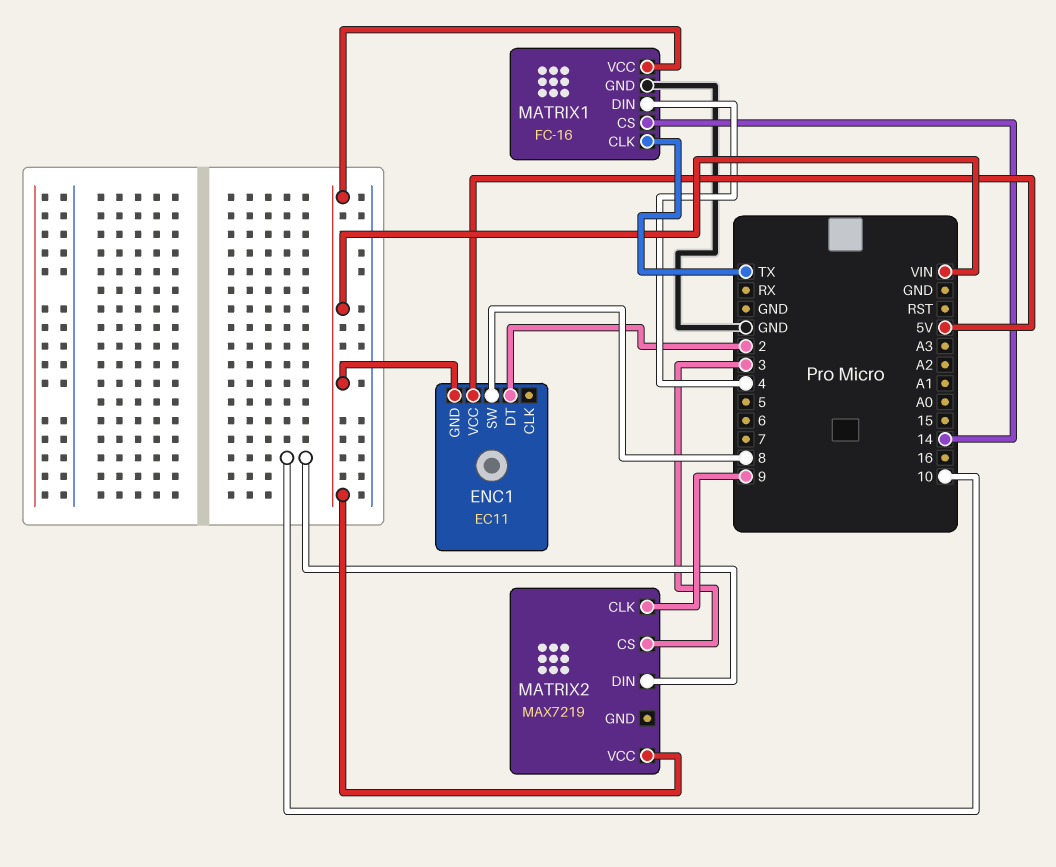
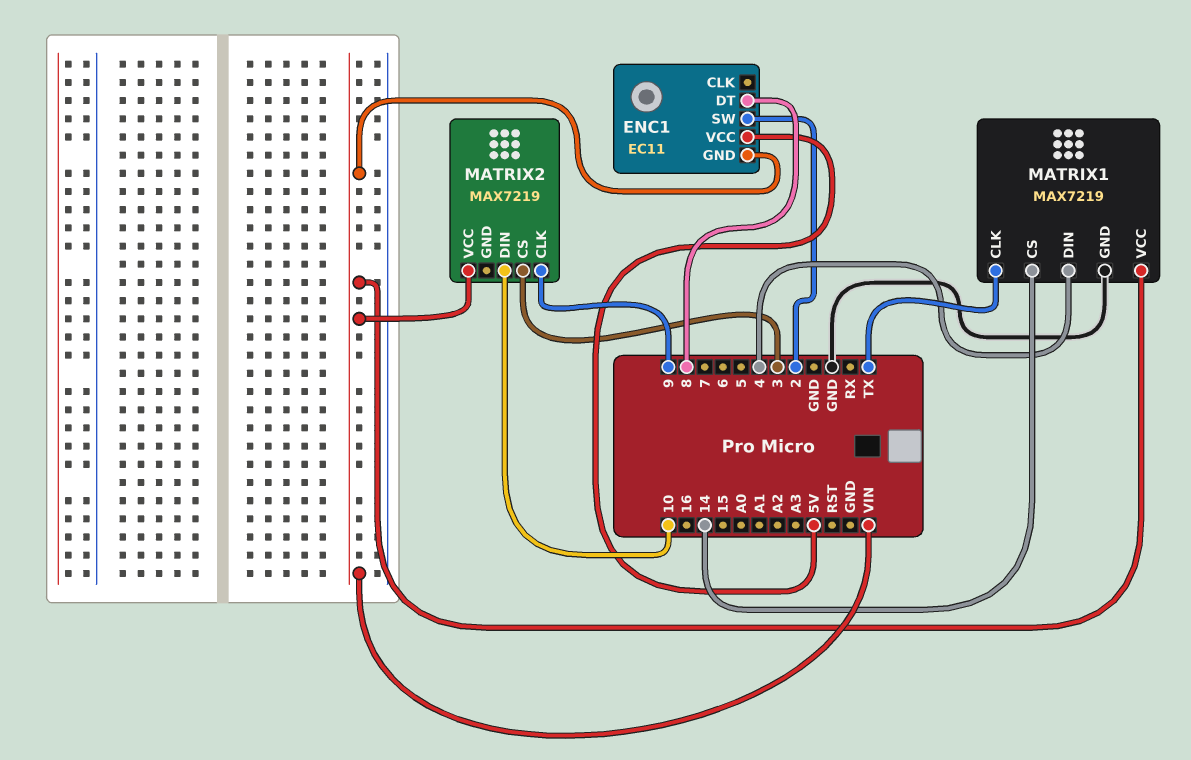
ENC1 pin DT: 2 -> 8
ENC1 pin SW: 8 -> 2
MATRIX1: FC-16 -> MAX7219

